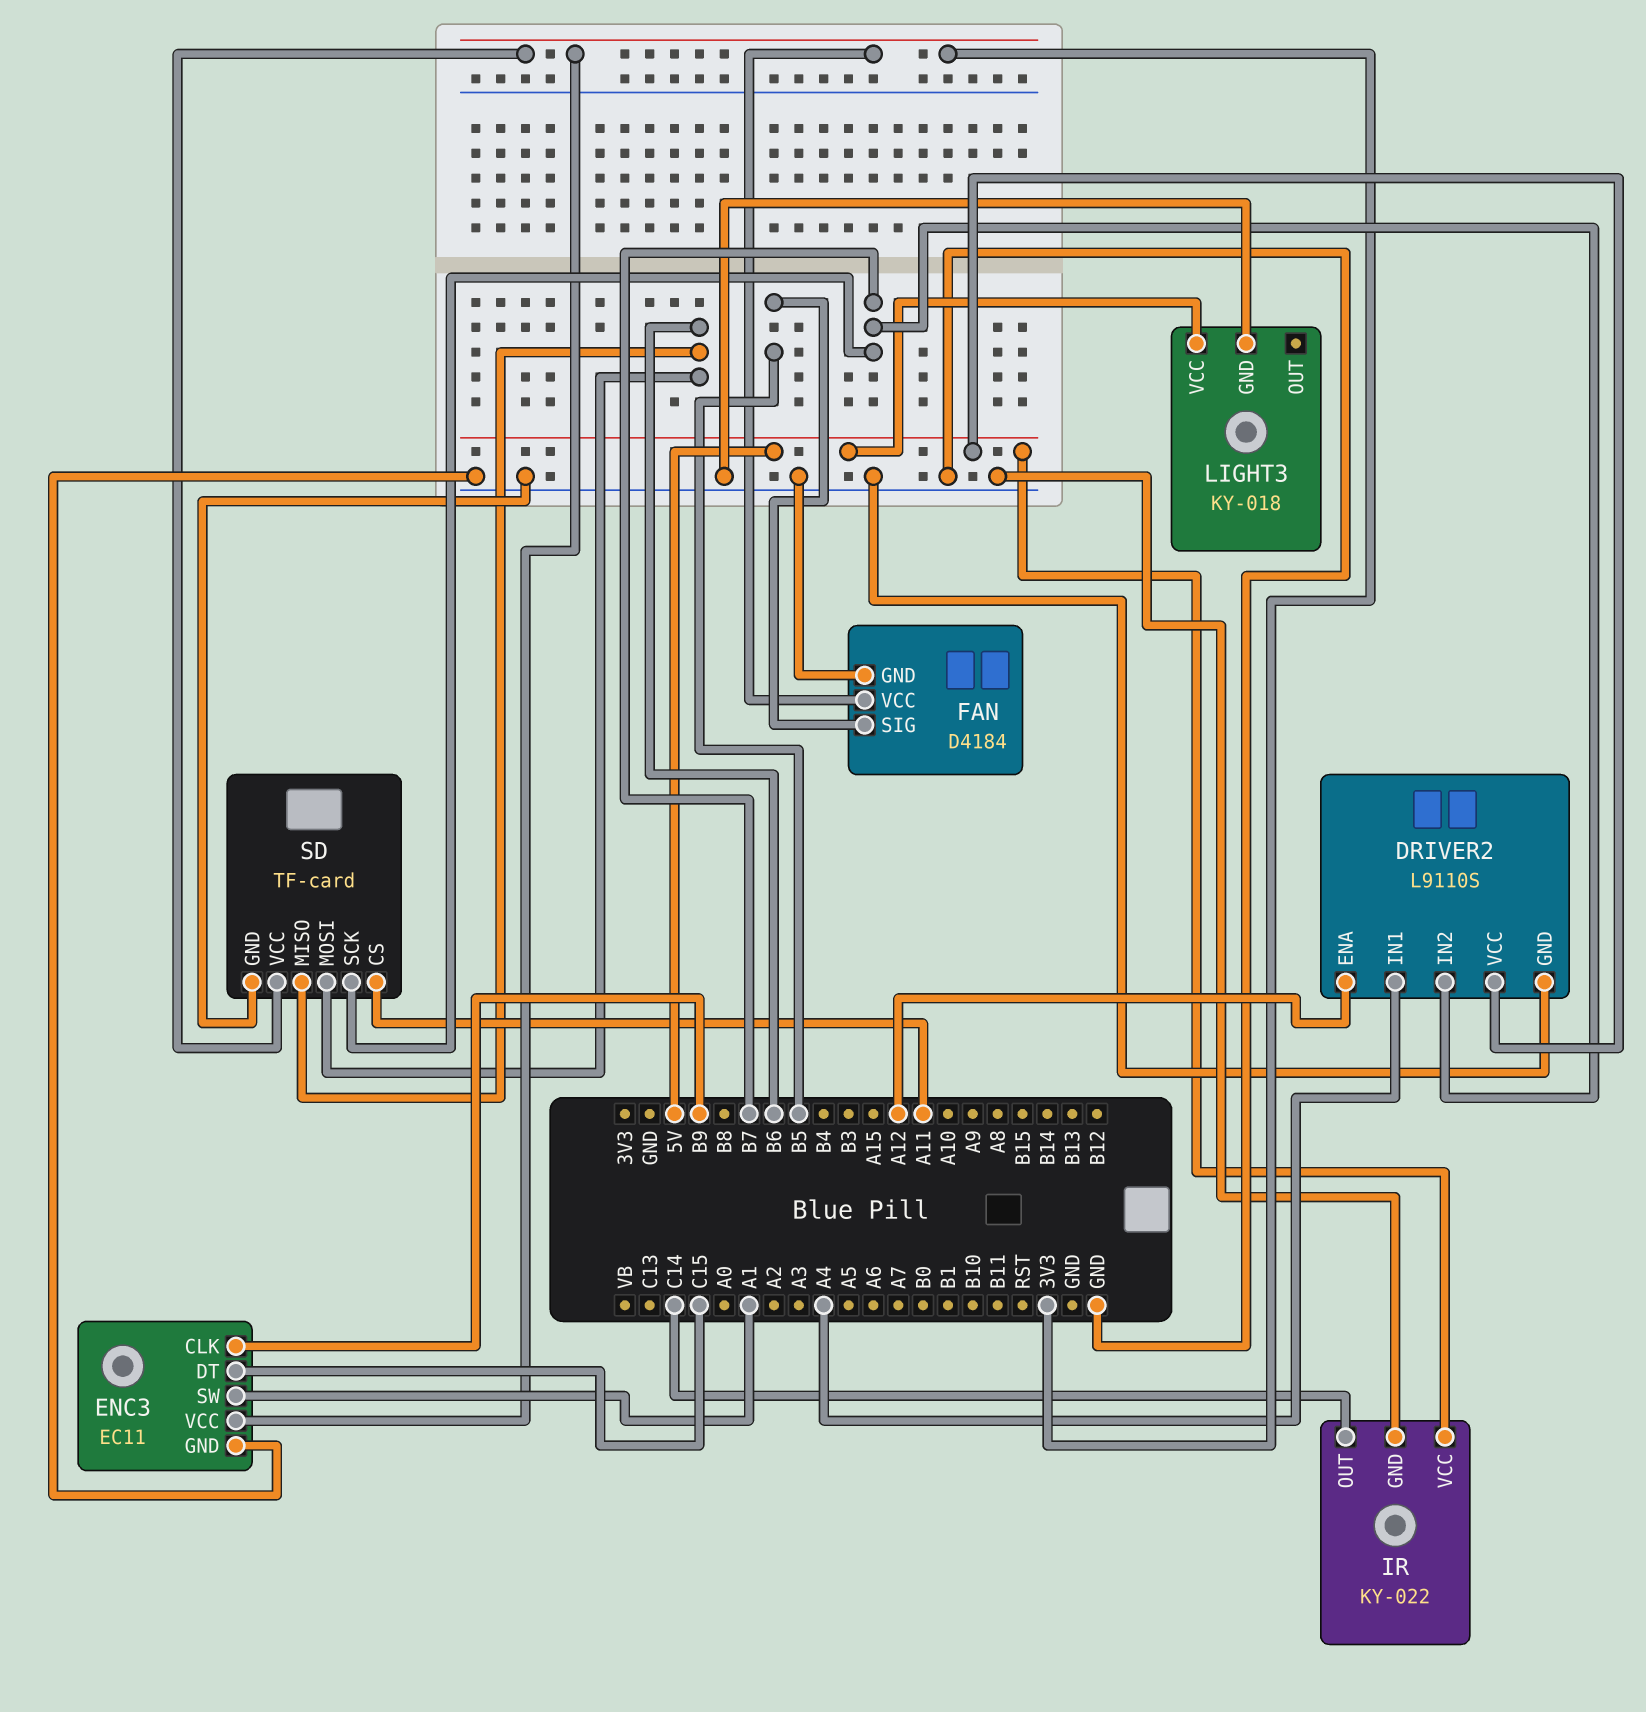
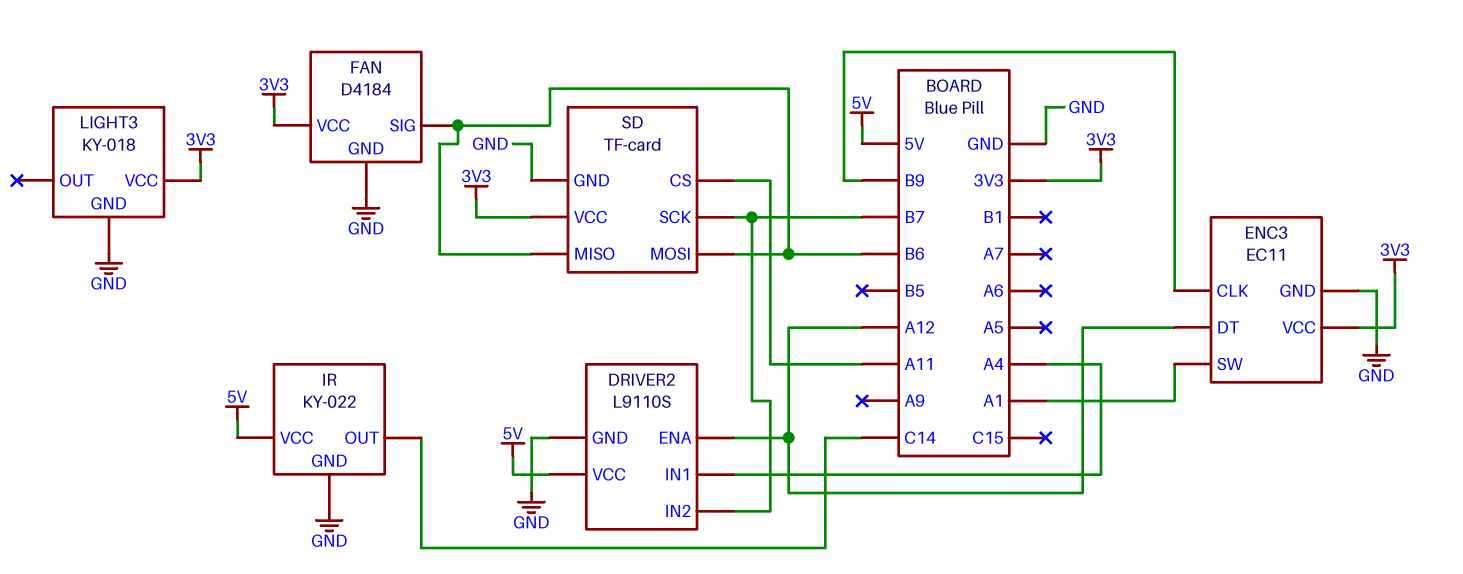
ENC3 pin DT: C15 -> A12
FAN pin SIG: B5 -> B6
LIGHT3 pin VCC: 5V -> 3V3

